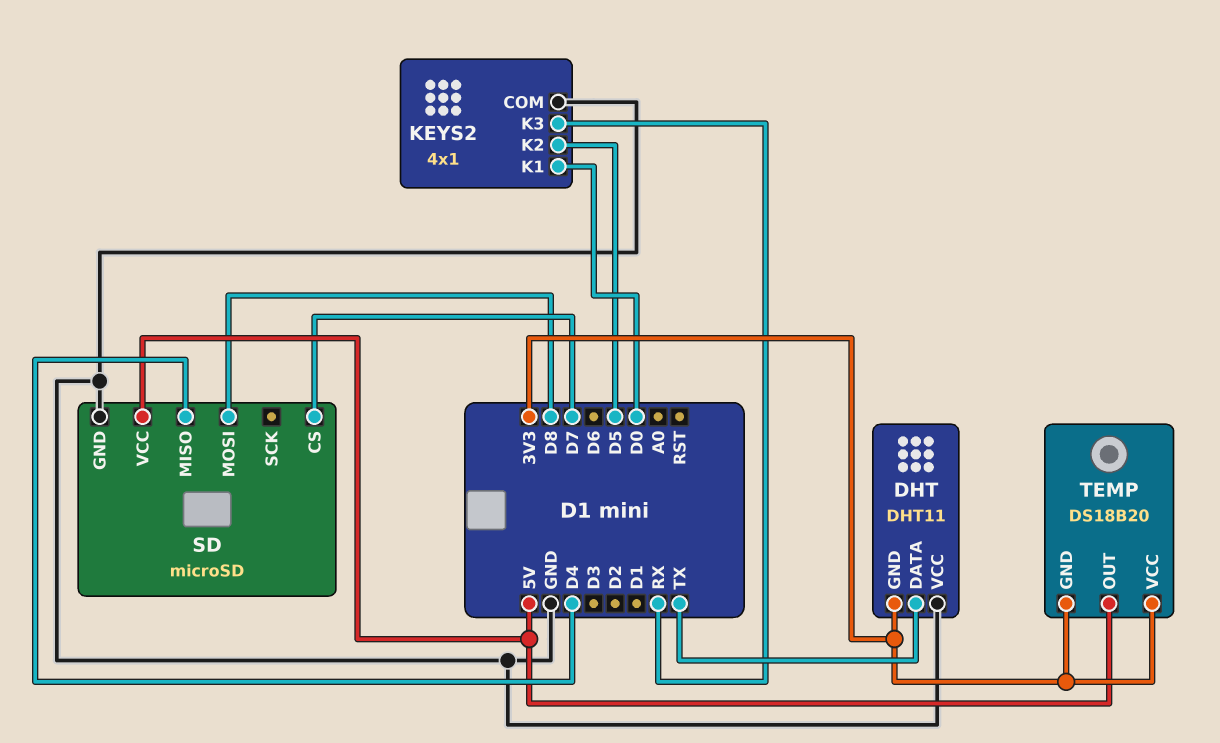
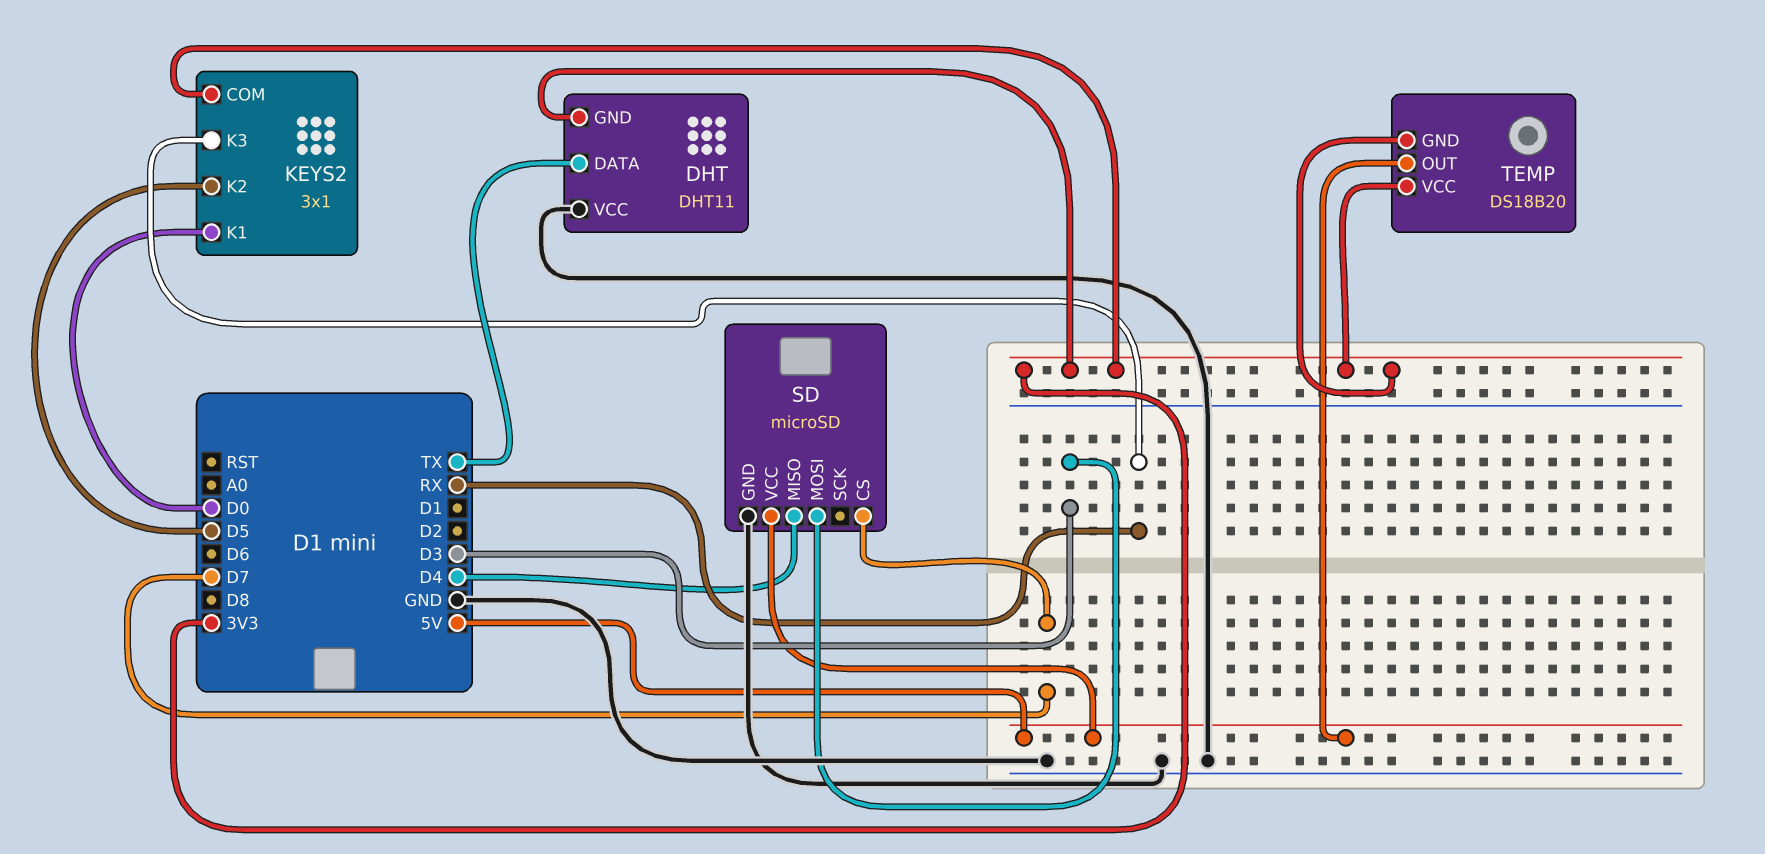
KEYS2: 4x1 -> 3x1
KEYS2 pin COM: GND -> 3V3
SD pin MOSI: D8 -> D3

